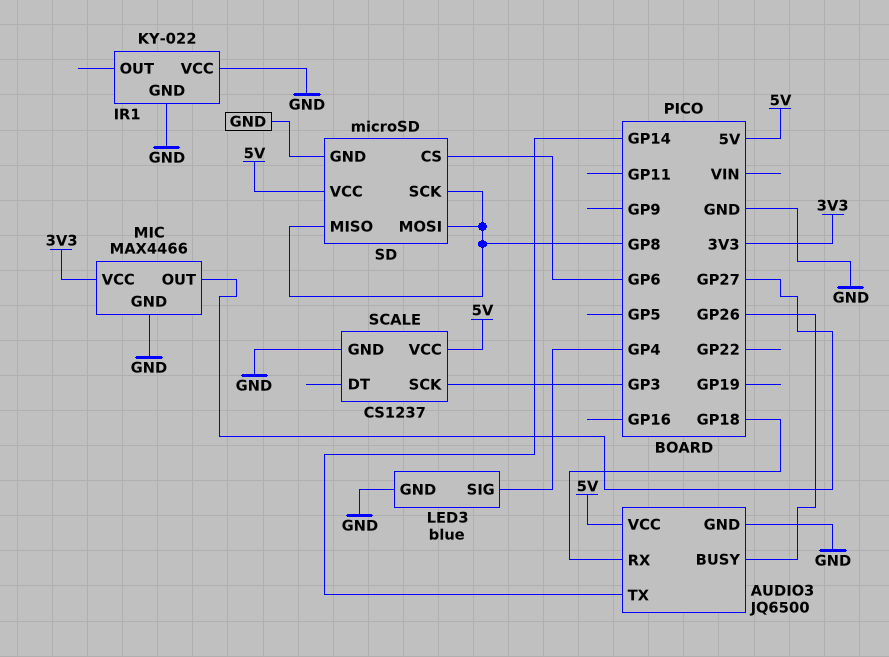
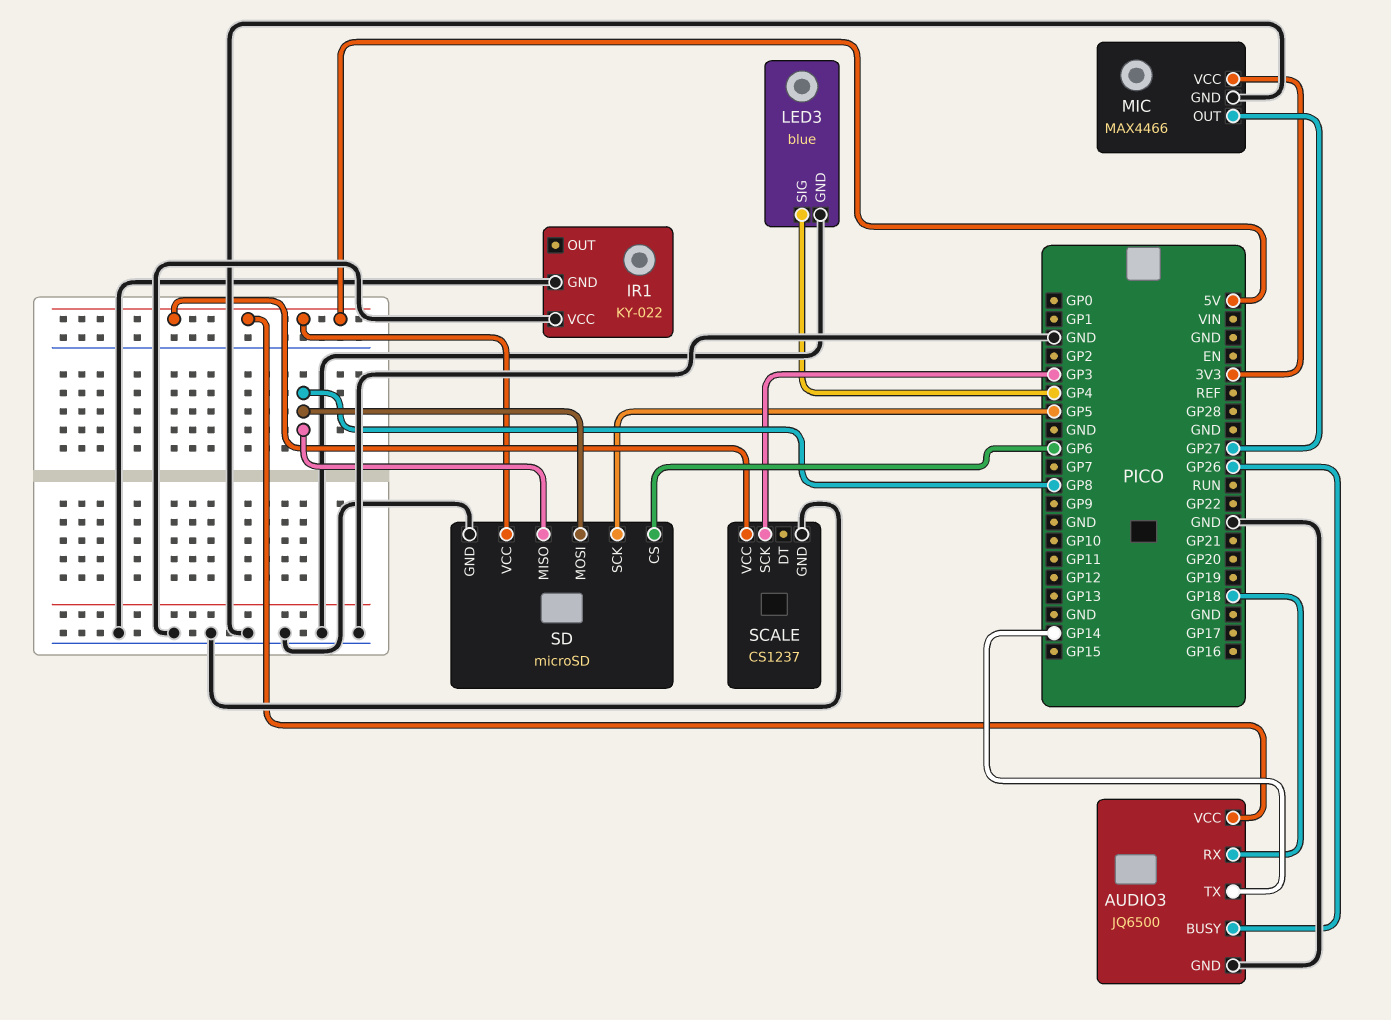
SD pin SCK: GP8 -> GP5

